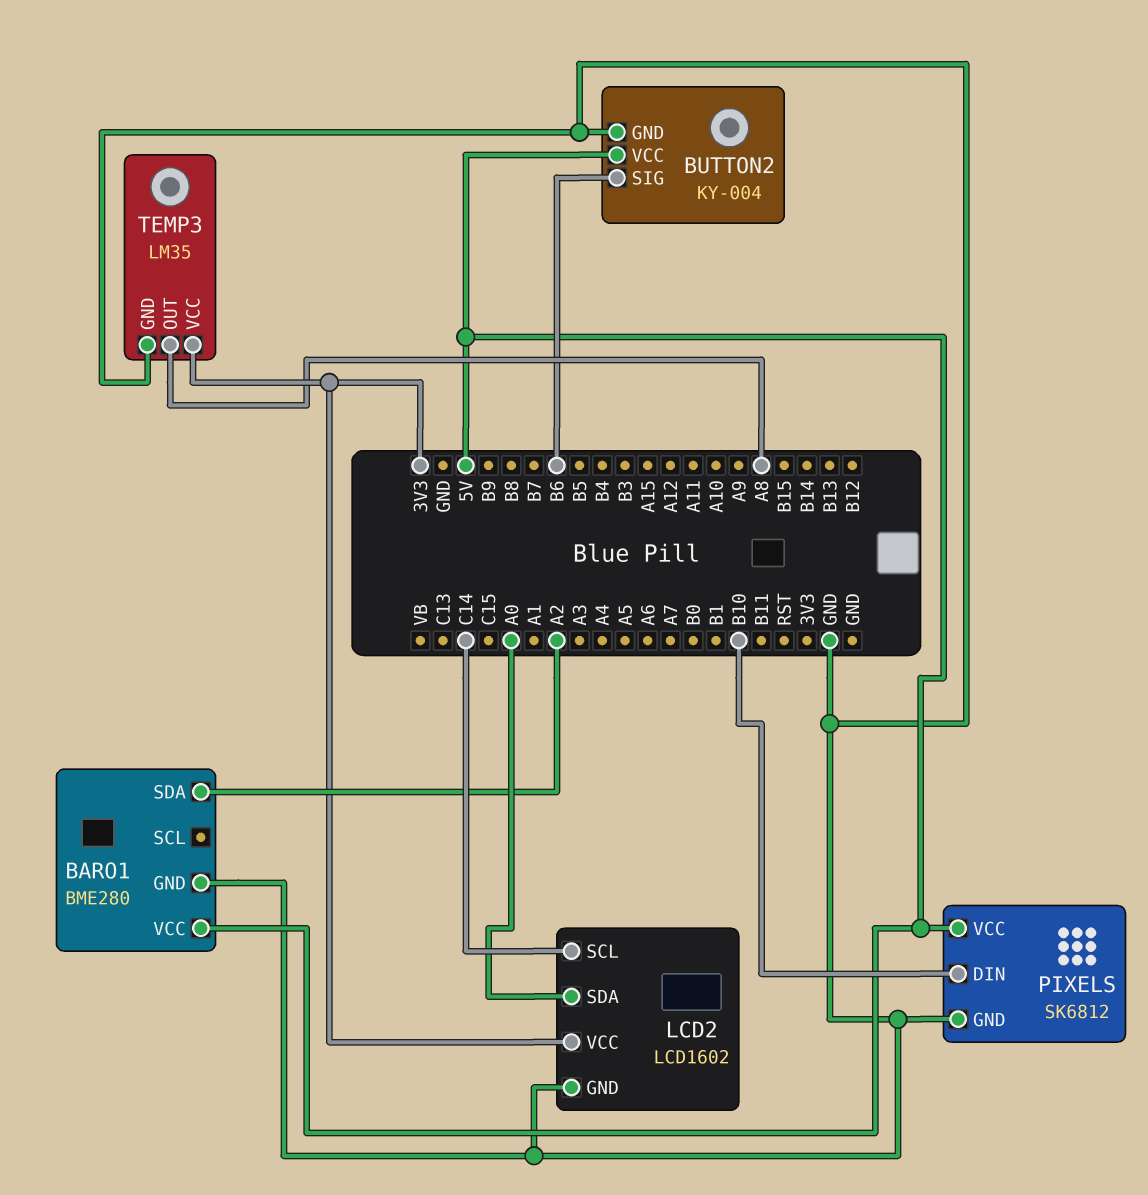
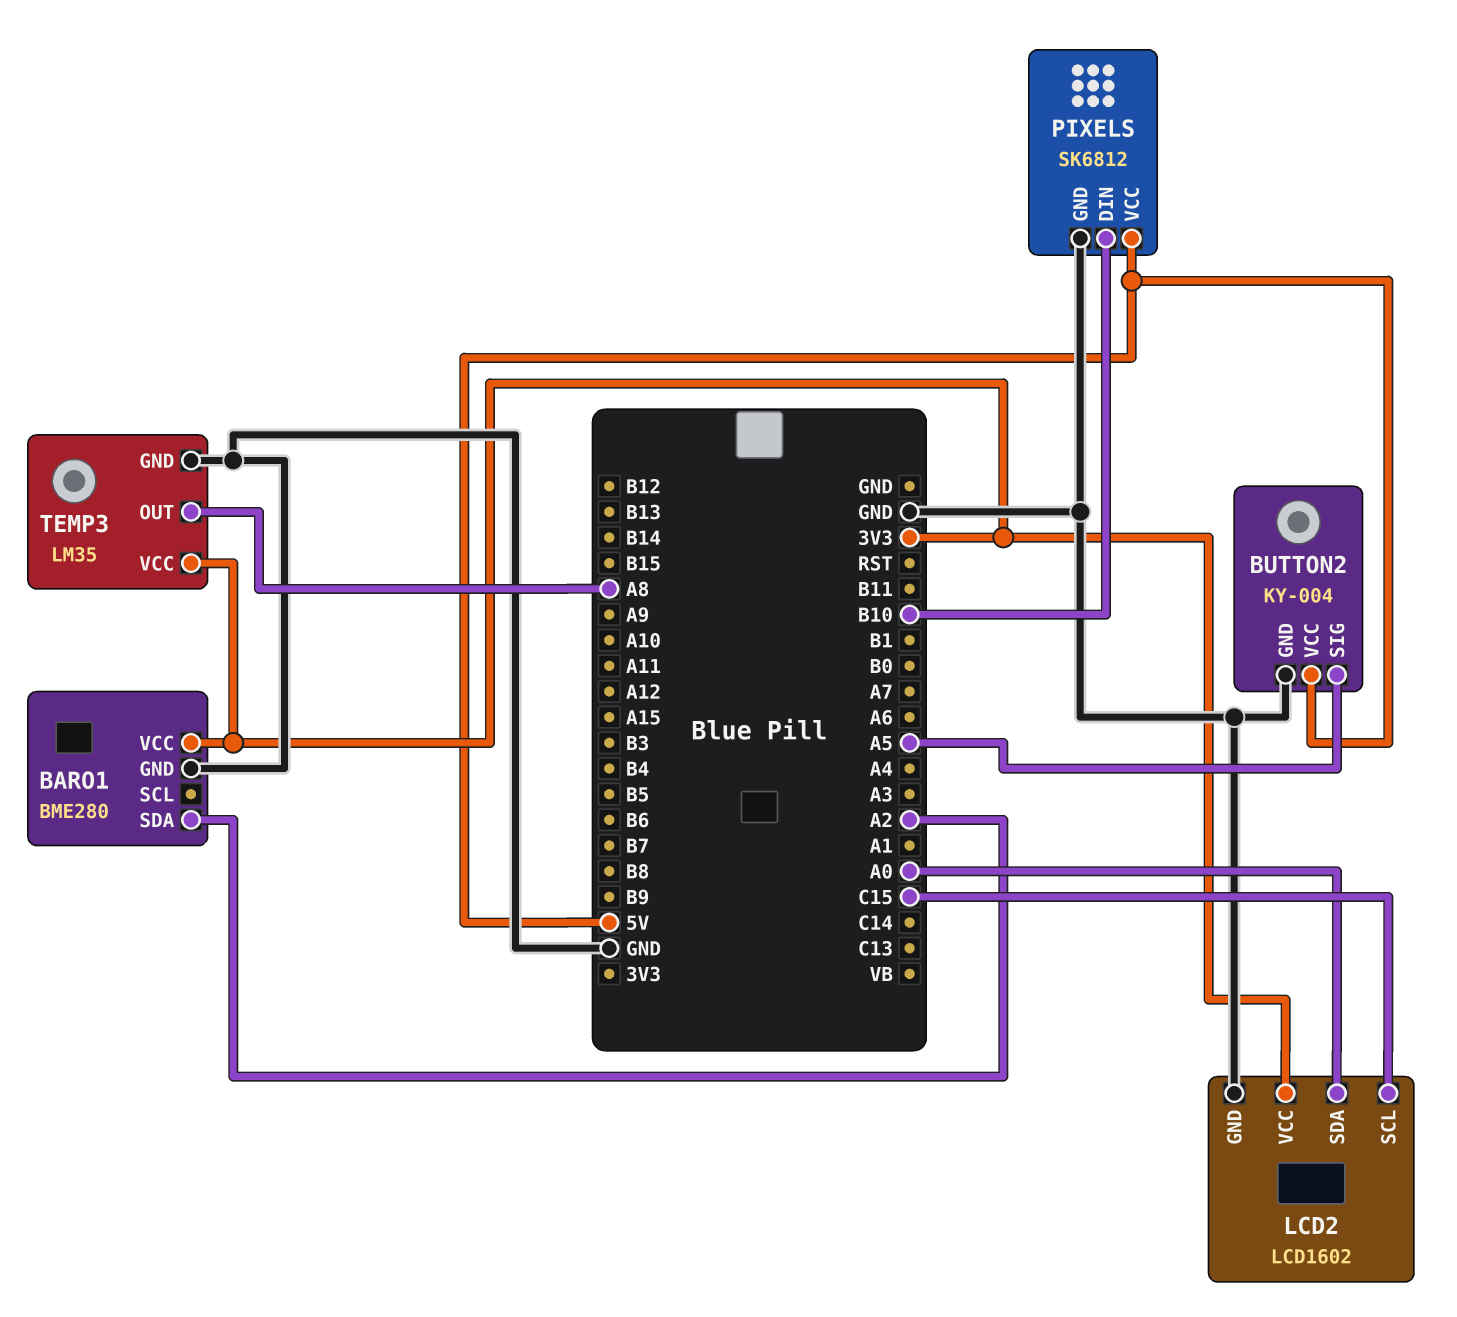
BARO1 pin VCC: 5V -> 3V3
BUTTON2 pin SIG: B6 -> A5
LCD2 pin SCL: C14 -> C15

